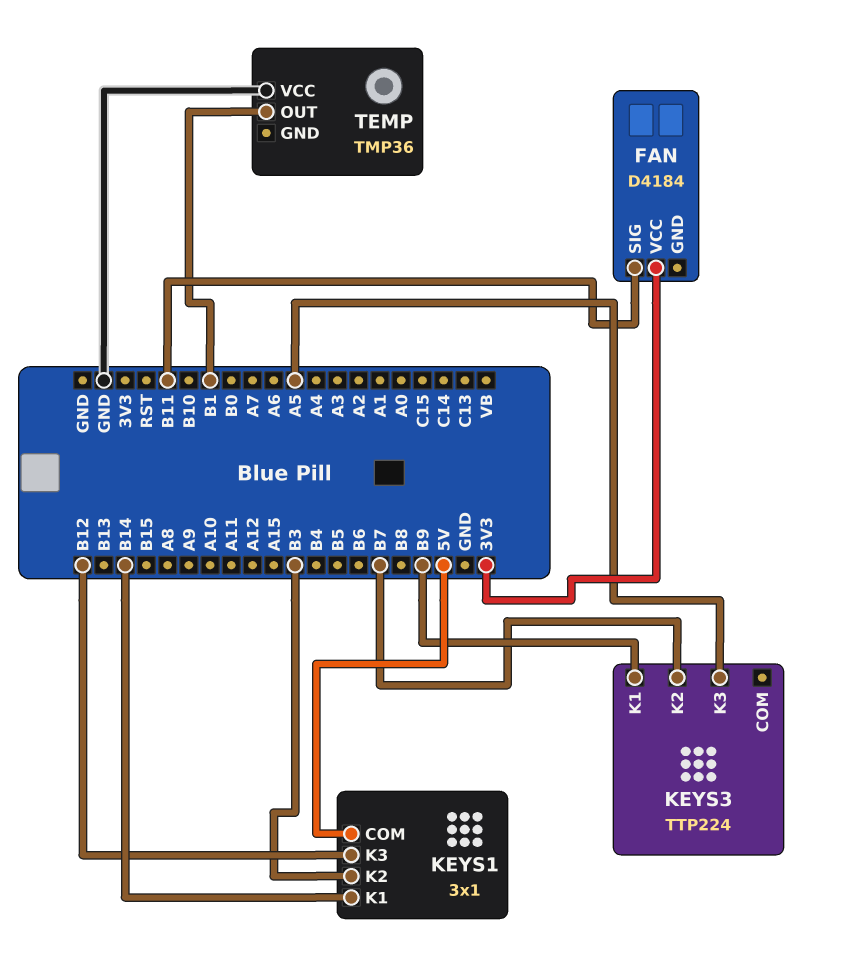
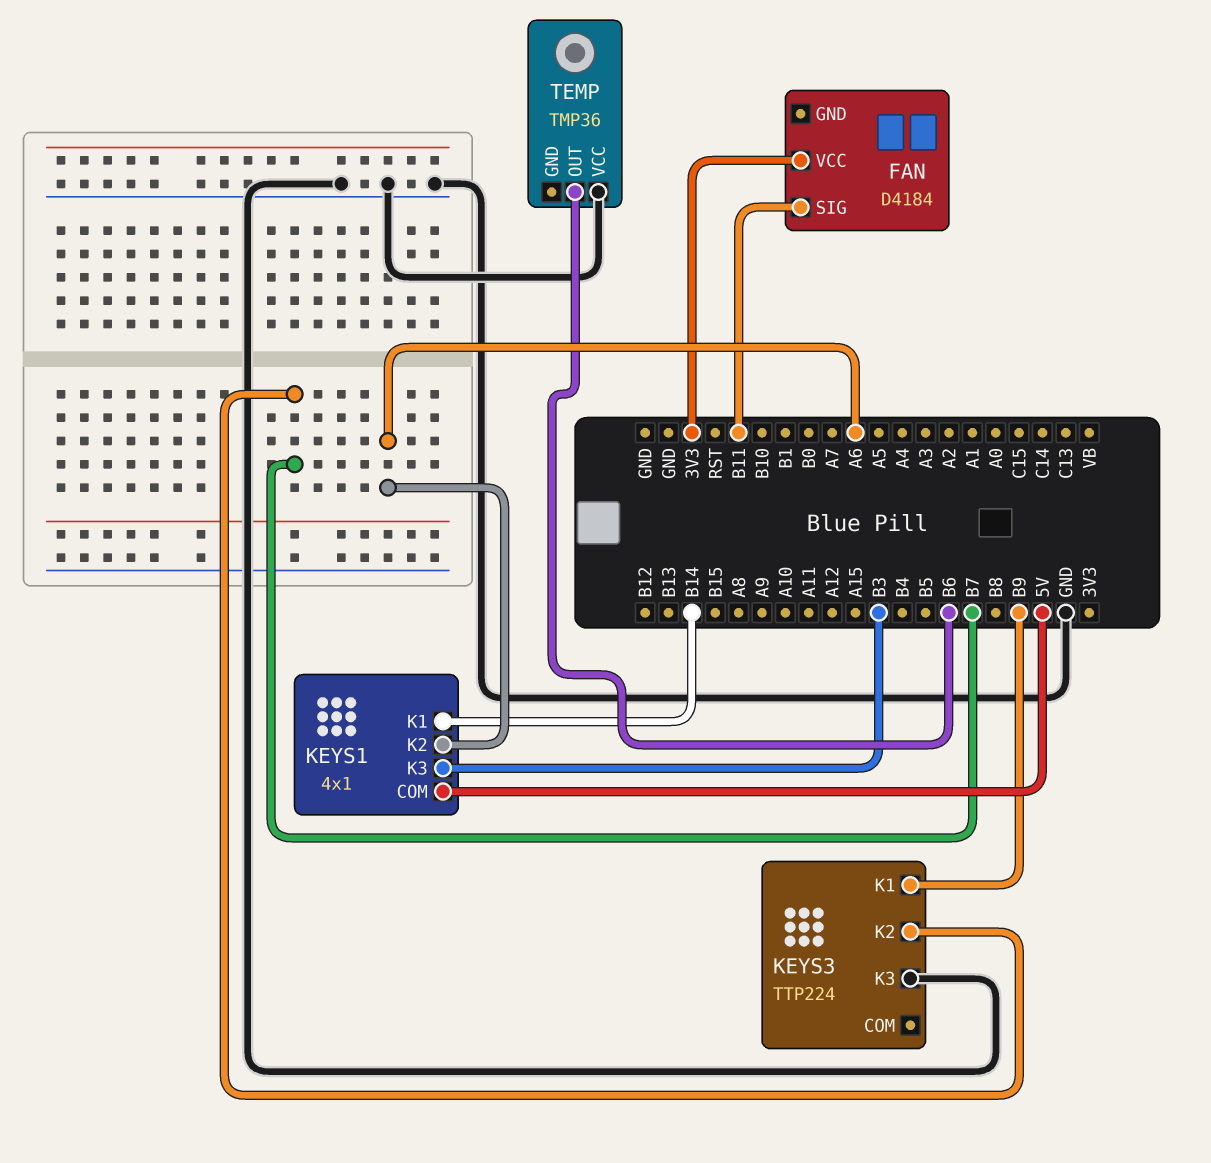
KEYS1: 3x1 -> 4x1
KEYS1 pin K2: B3 -> A6
KEYS1 pin K3: B12 -> B3
KEYS3 pin K3: A5 -> GND
TEMP pin OUT: B1 -> B6

